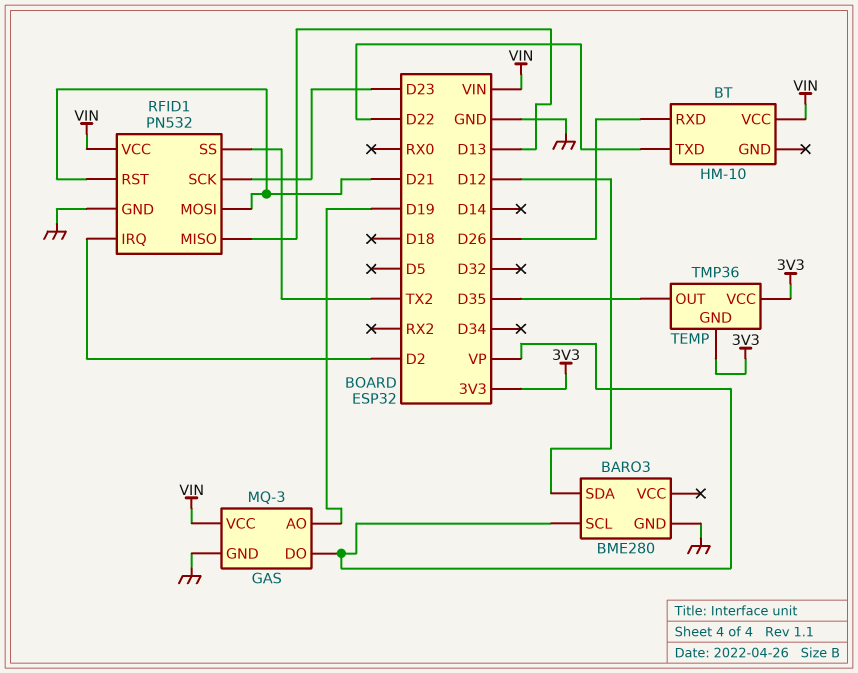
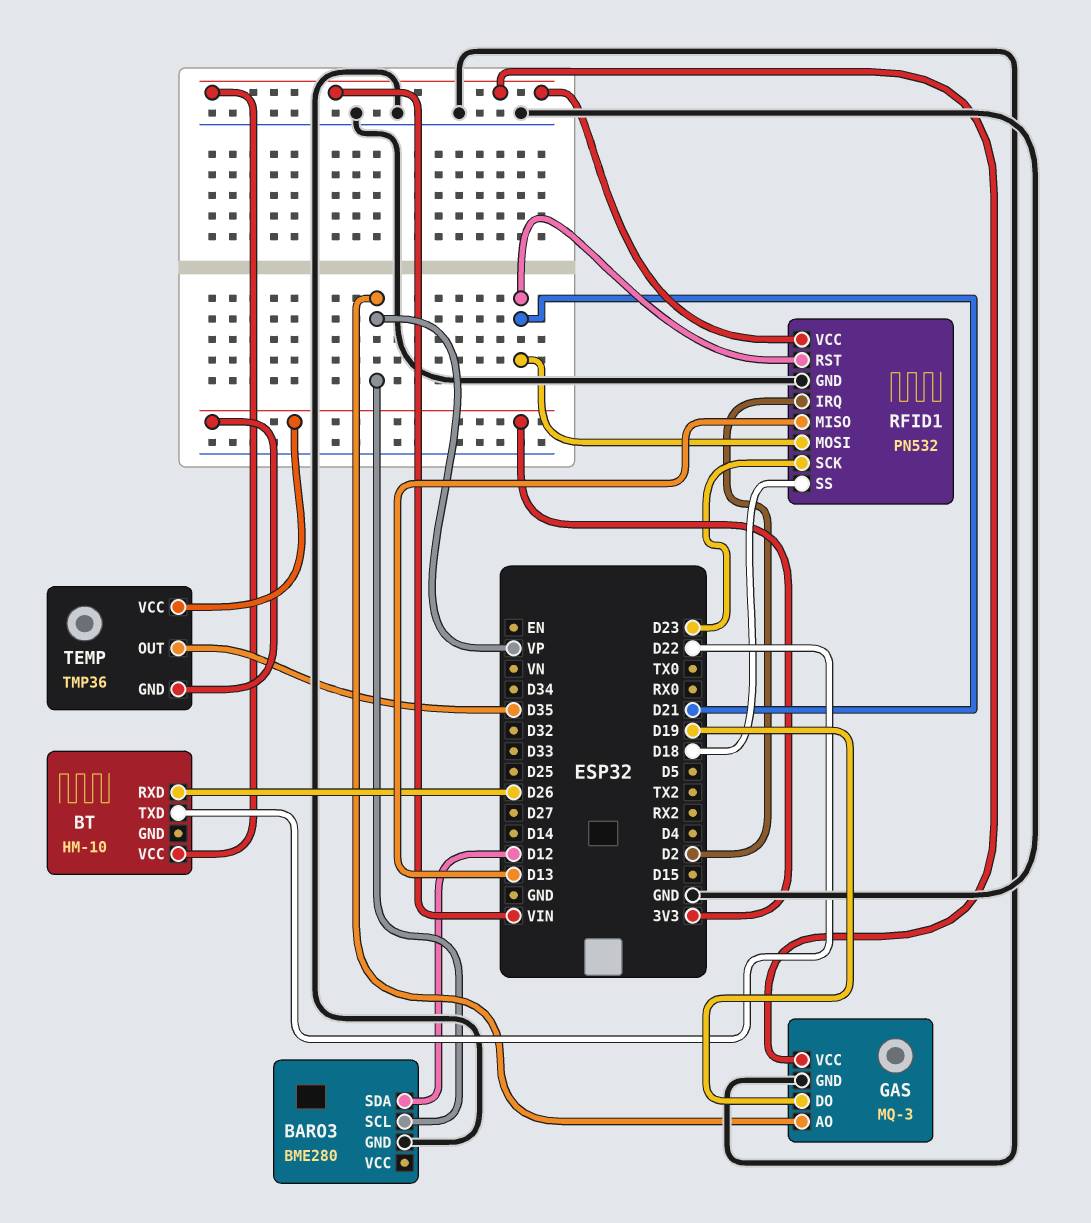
GAS pin AO: D19 -> VP
GAS pin DO: VP -> D19
RFID1 pin SS: TX2 -> D18

